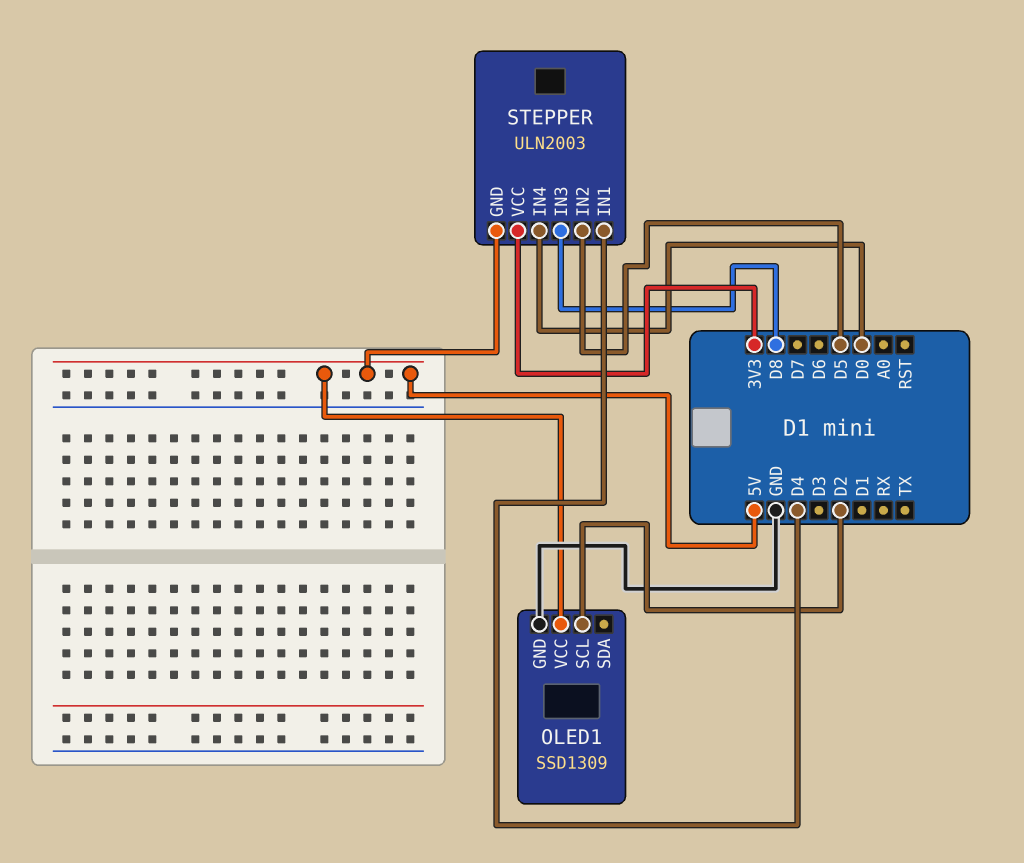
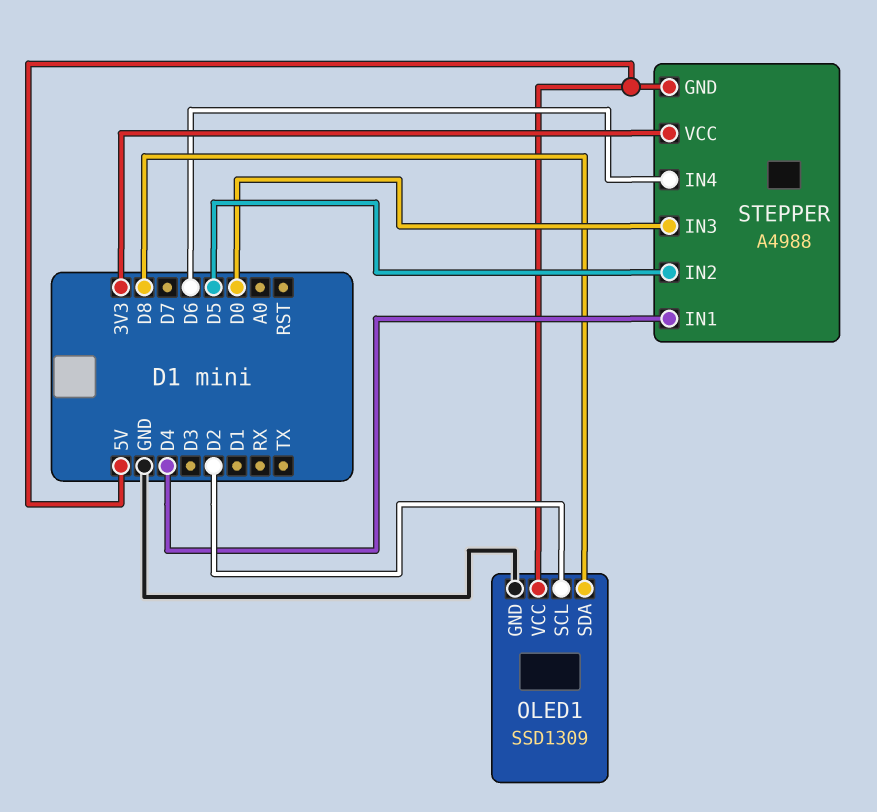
OLED1 pin SDA: none -> D8
STEPPER: ULN2003 -> A4988
STEPPER pin IN3: D8 -> D0
STEPPER pin IN4: D0 -> D6

